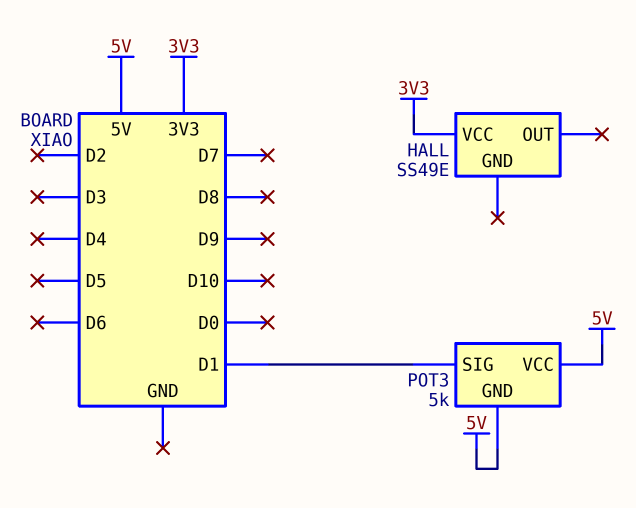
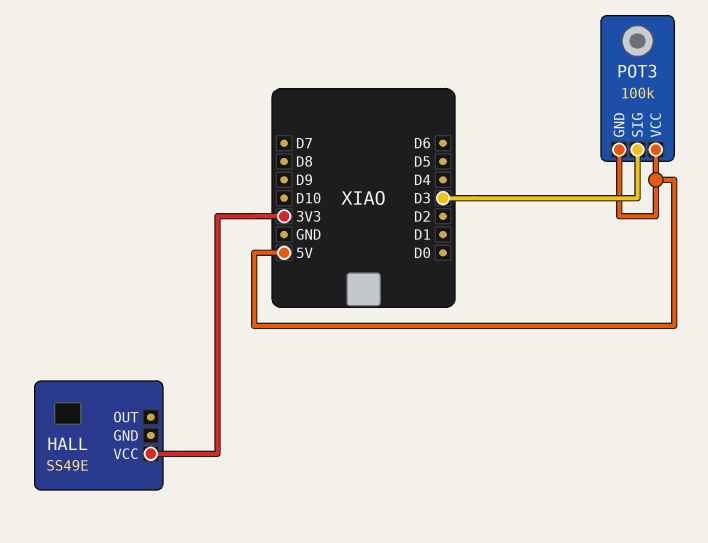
POT3: 5k -> 100k
POT3 pin SIG: D1 -> D3

